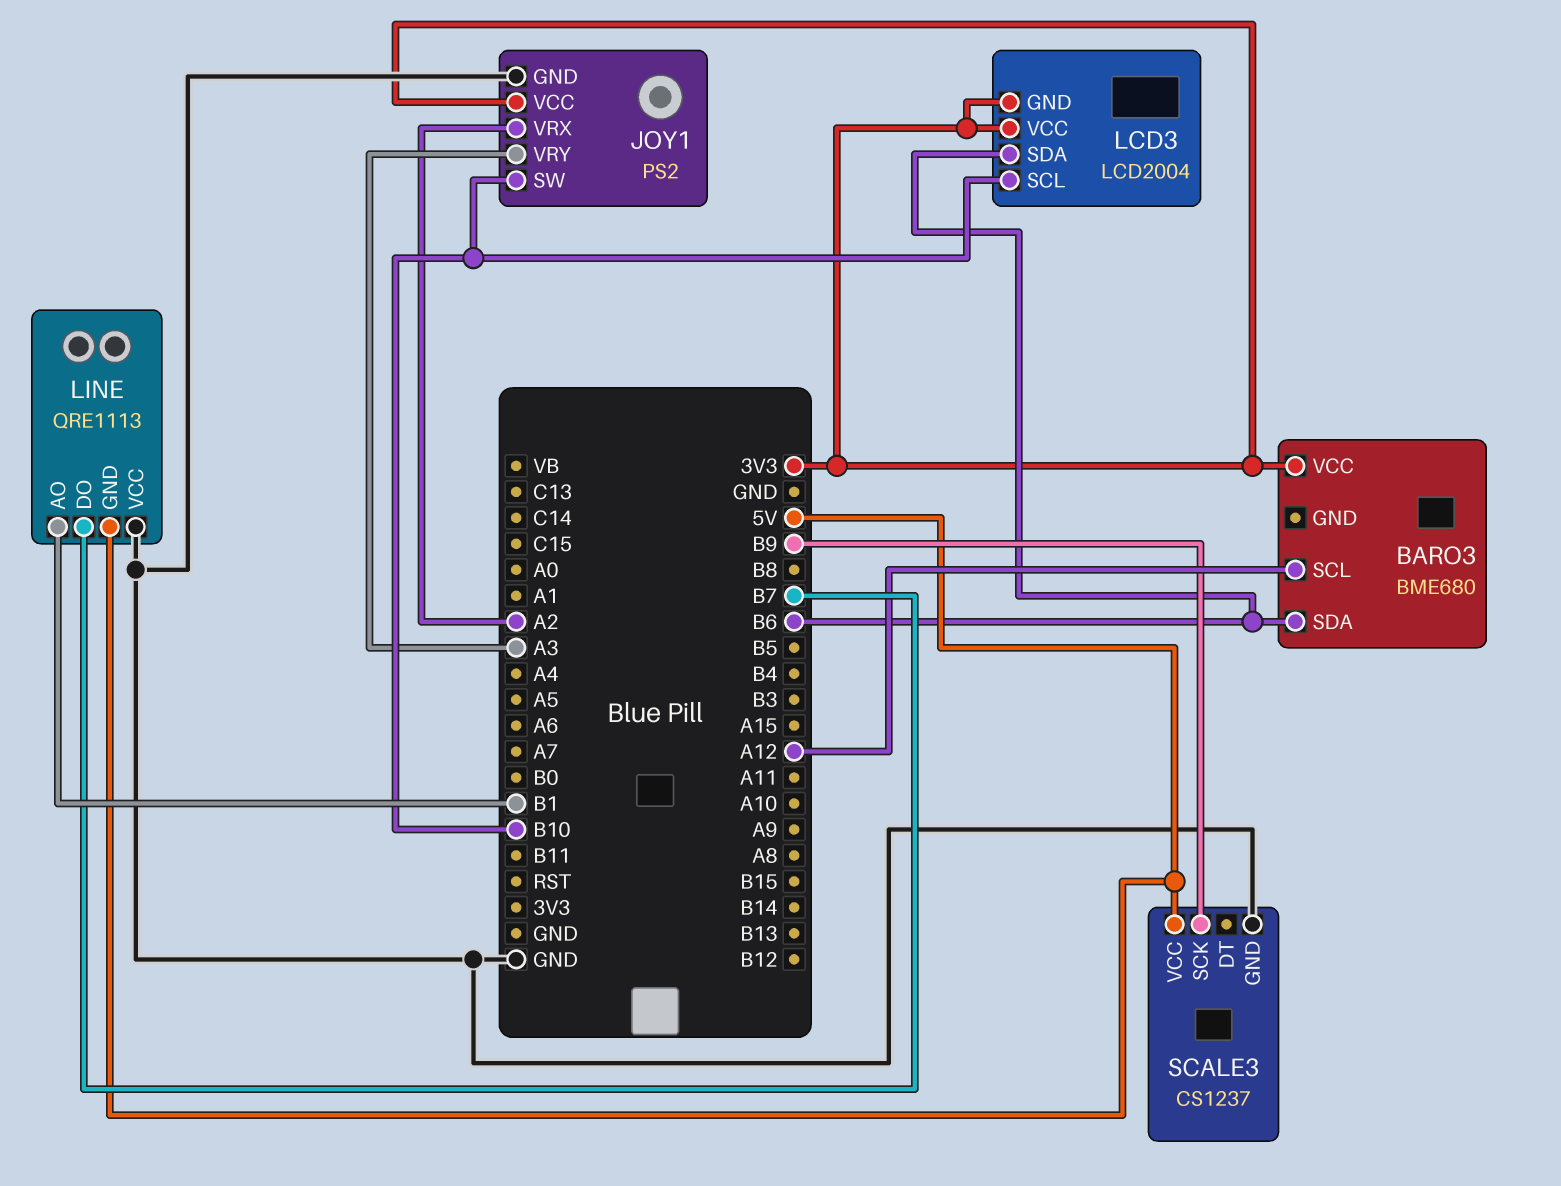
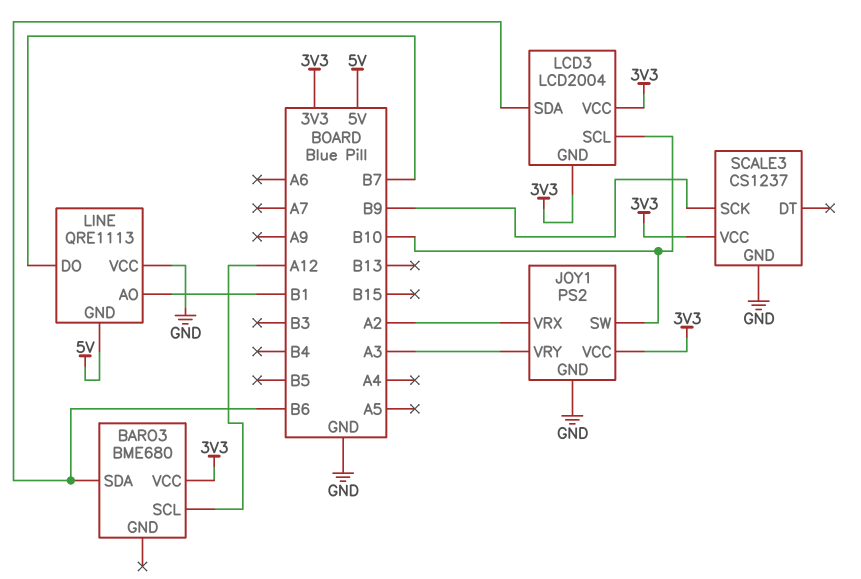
SCALE3 pin VCC: 5V -> 3V3

